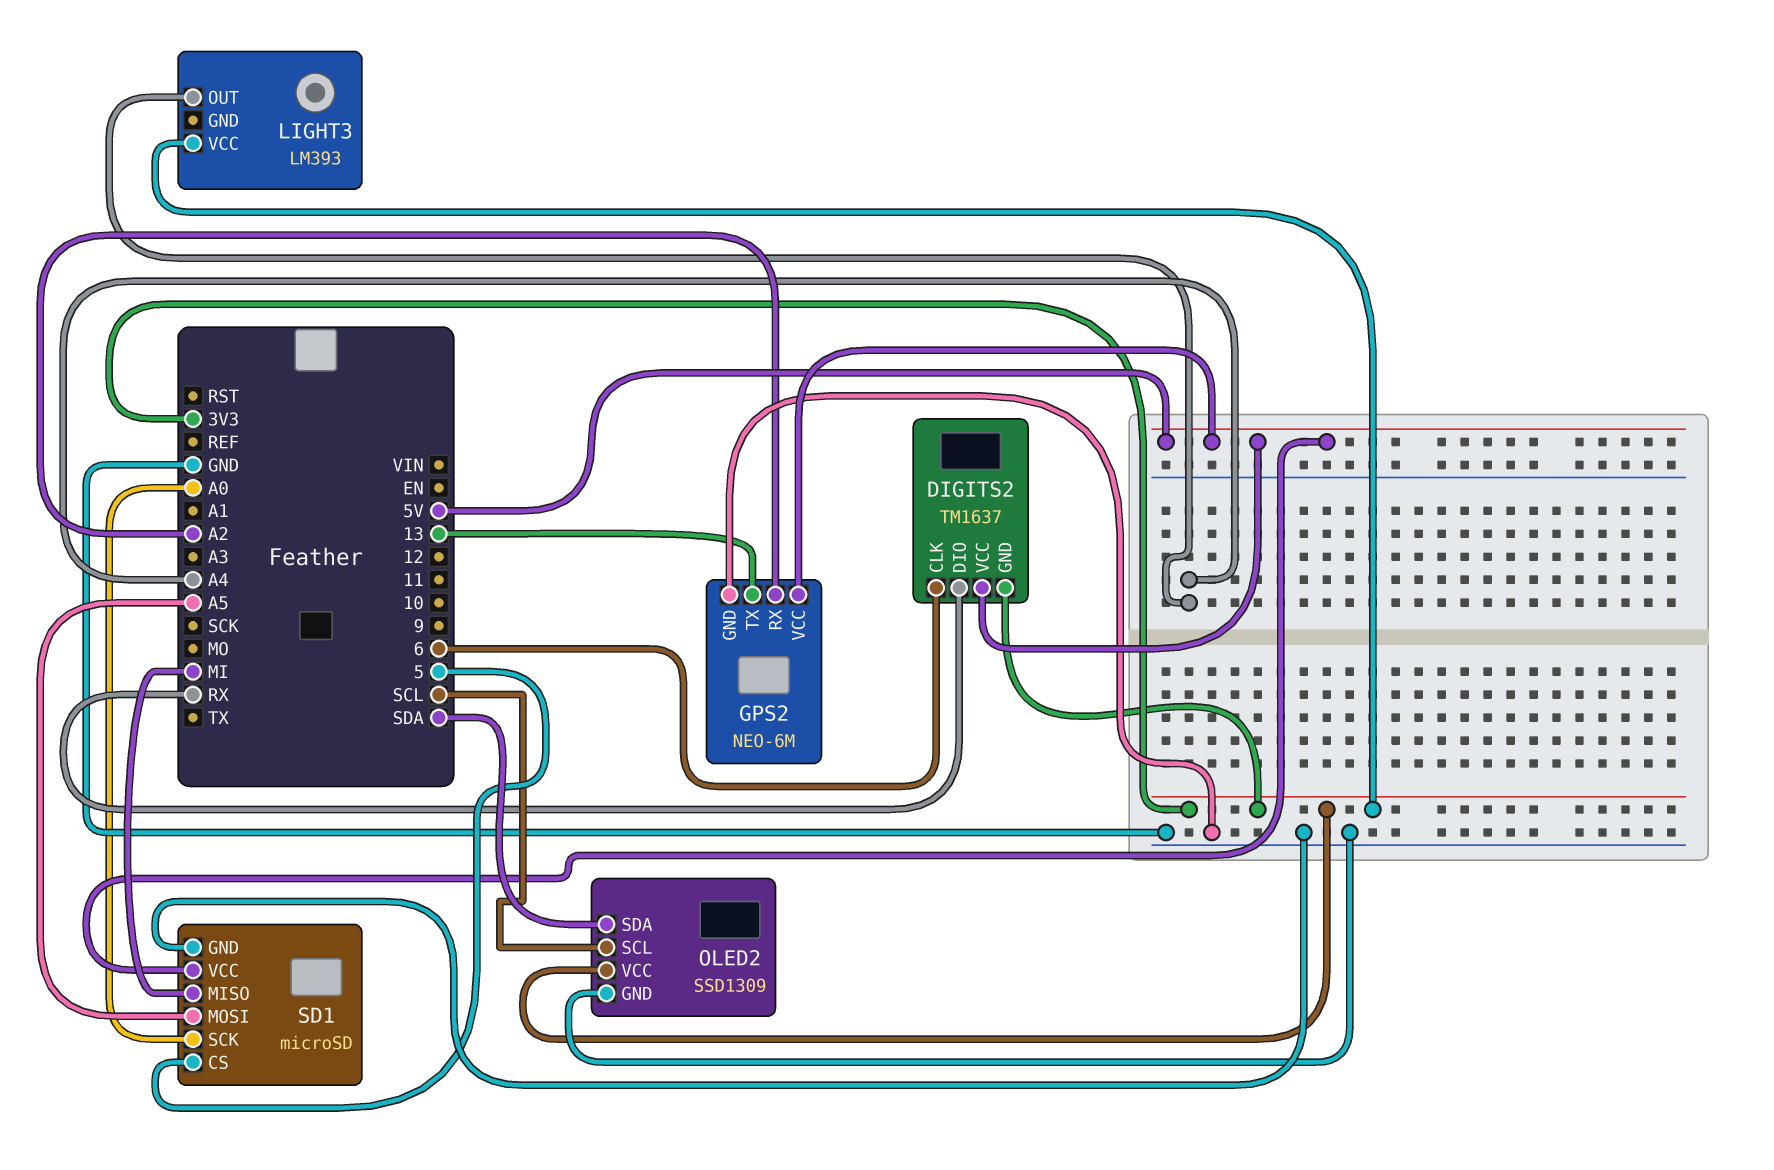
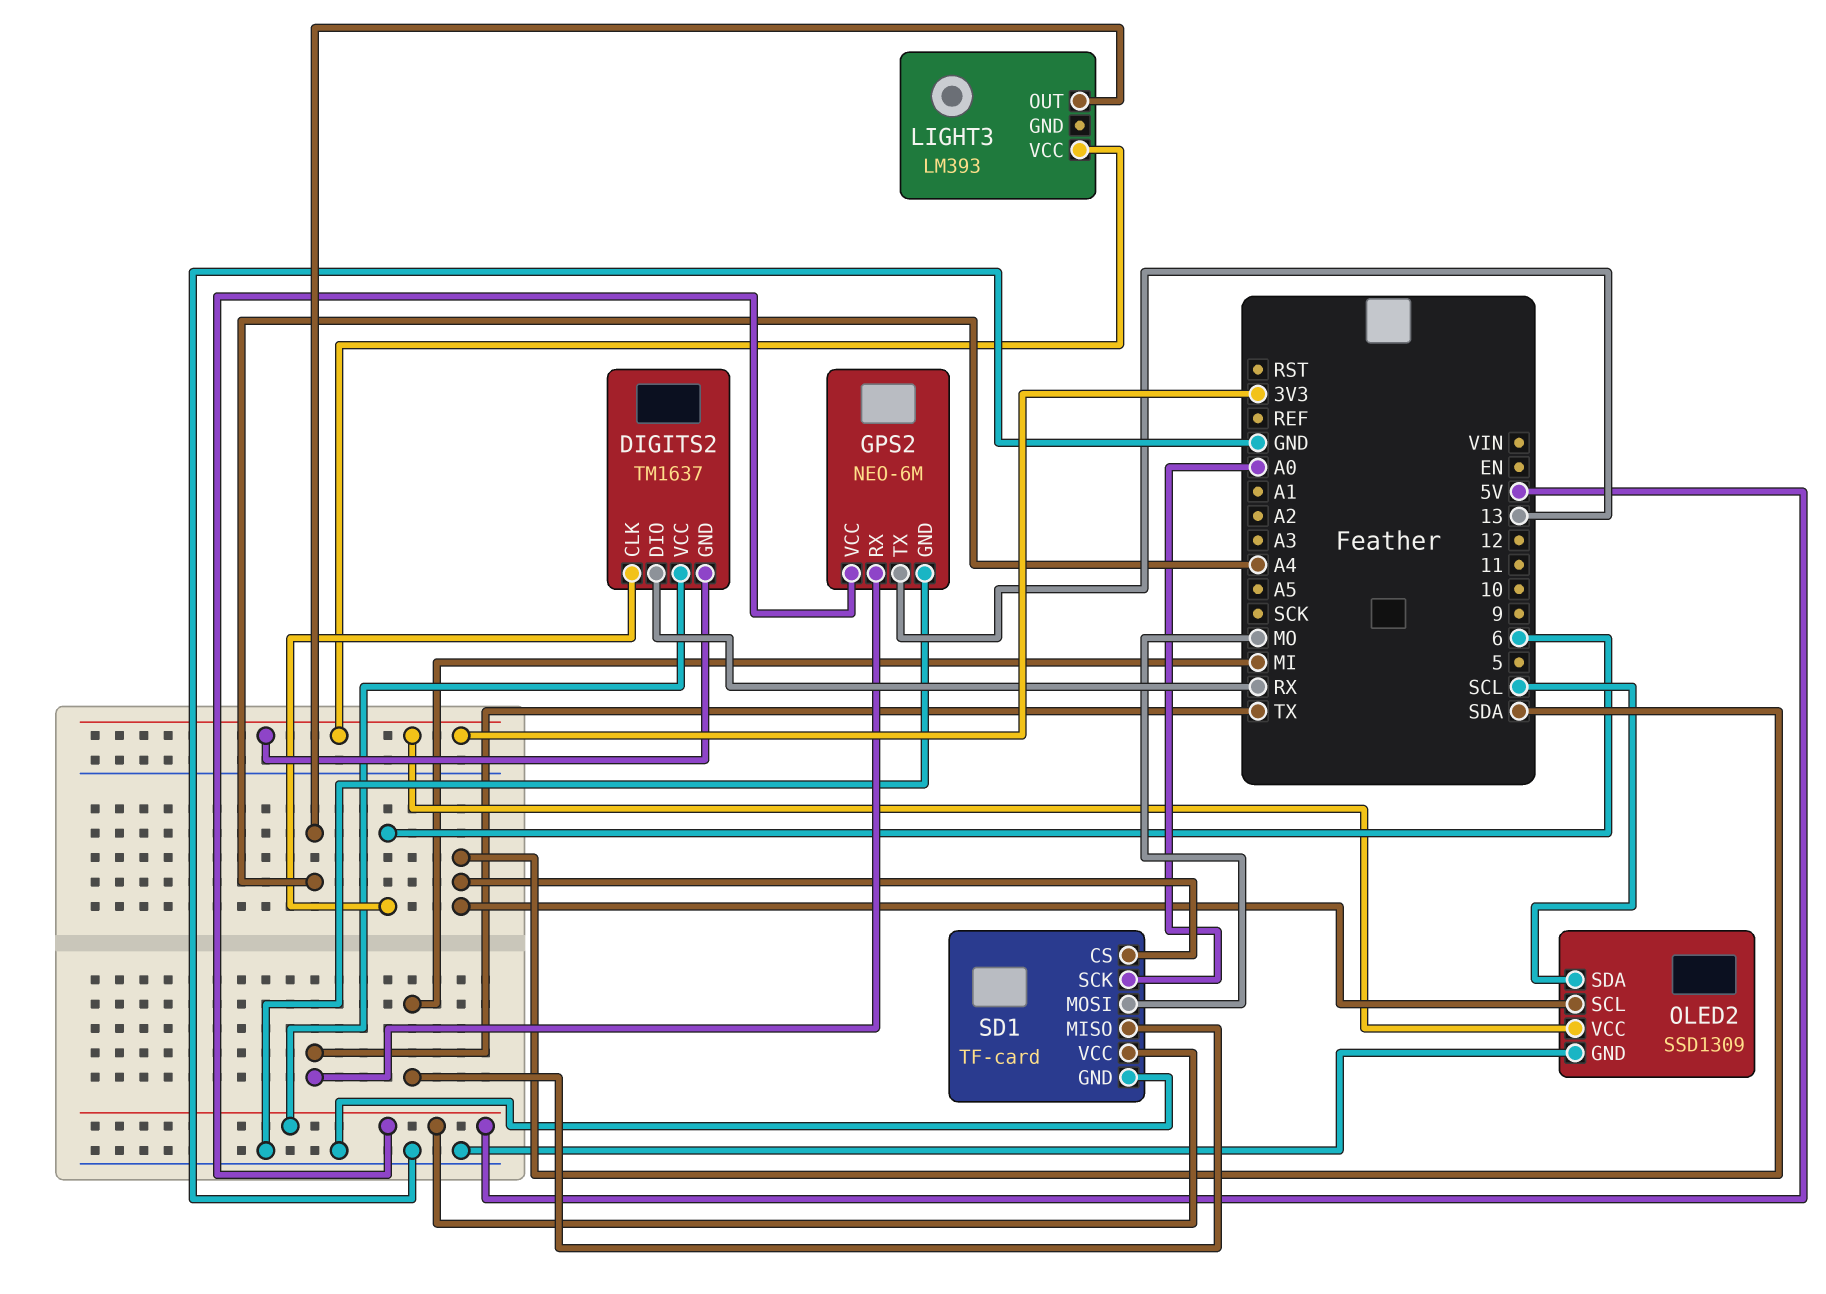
GPS2 pin RX: A2 -> TX
OLED2 pin SCL: SCL -> SDA
OLED2 pin SDA: SDA -> SCL
SD1: microSD -> TF-card
SD1 pin CS: 5 -> SDA
SD1 pin MOSI: A5 -> MO

